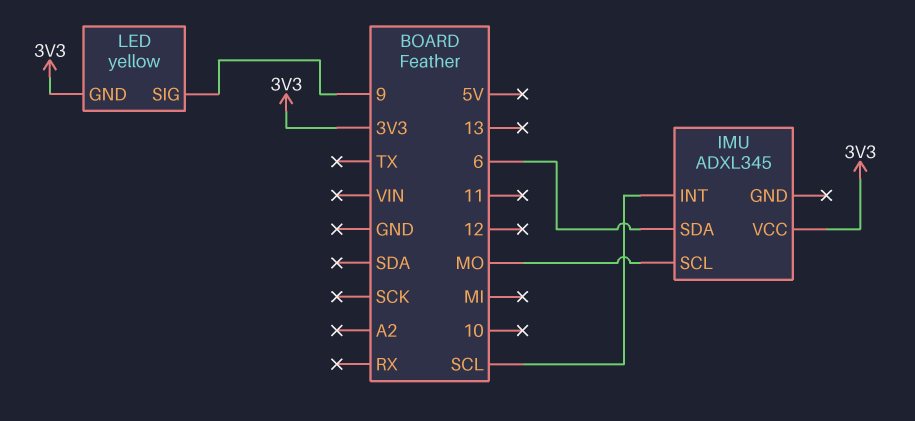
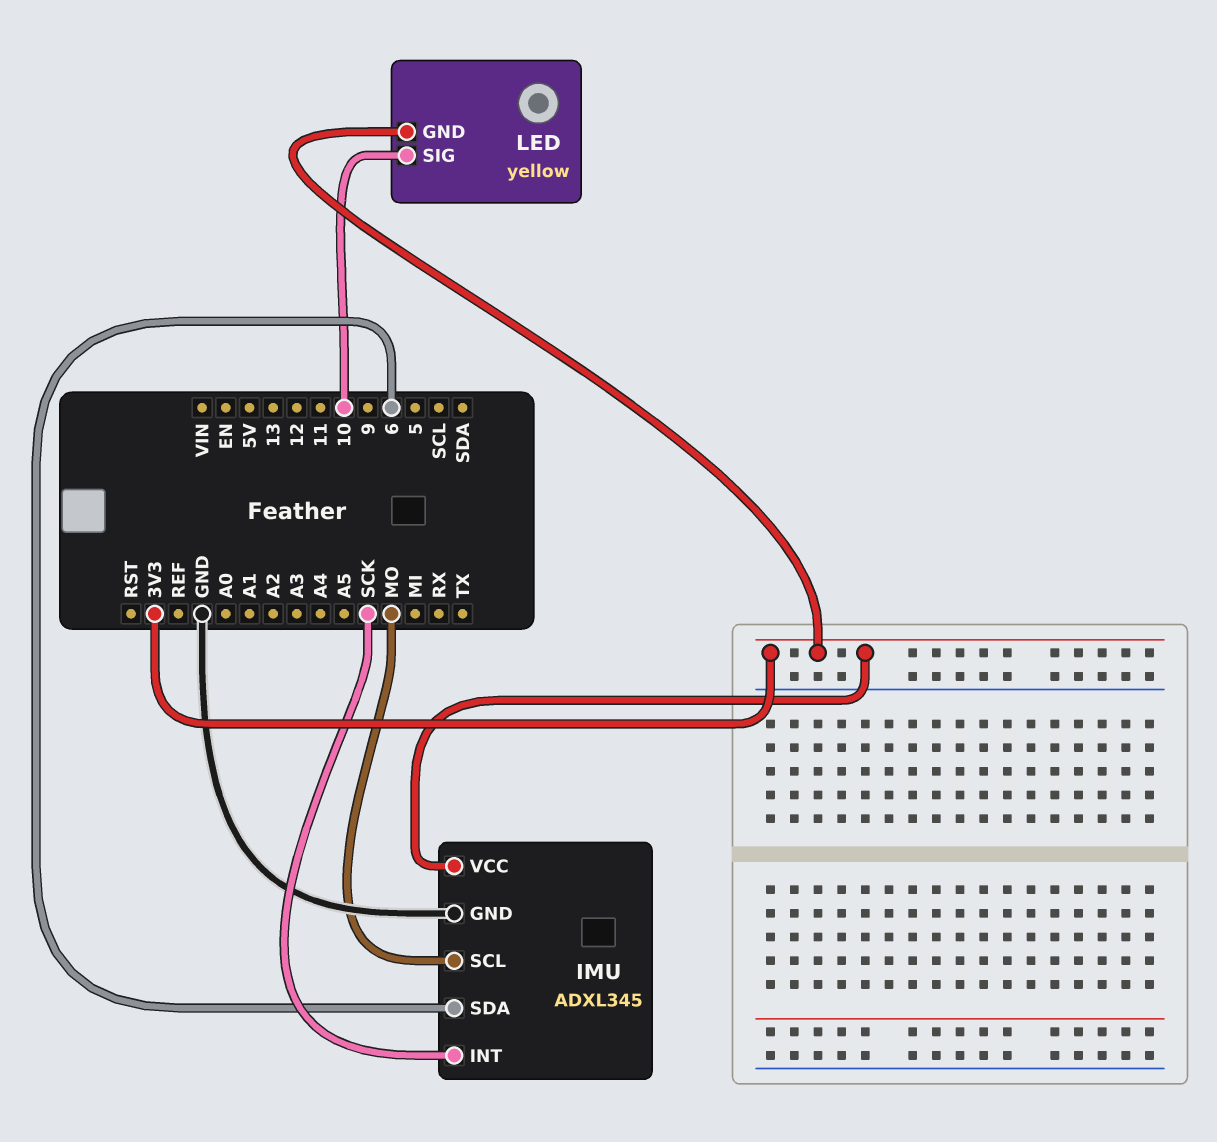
IMU pin GND: none -> GND
IMU pin INT: SCL -> SCK
LED pin SIG: 9 -> 10

